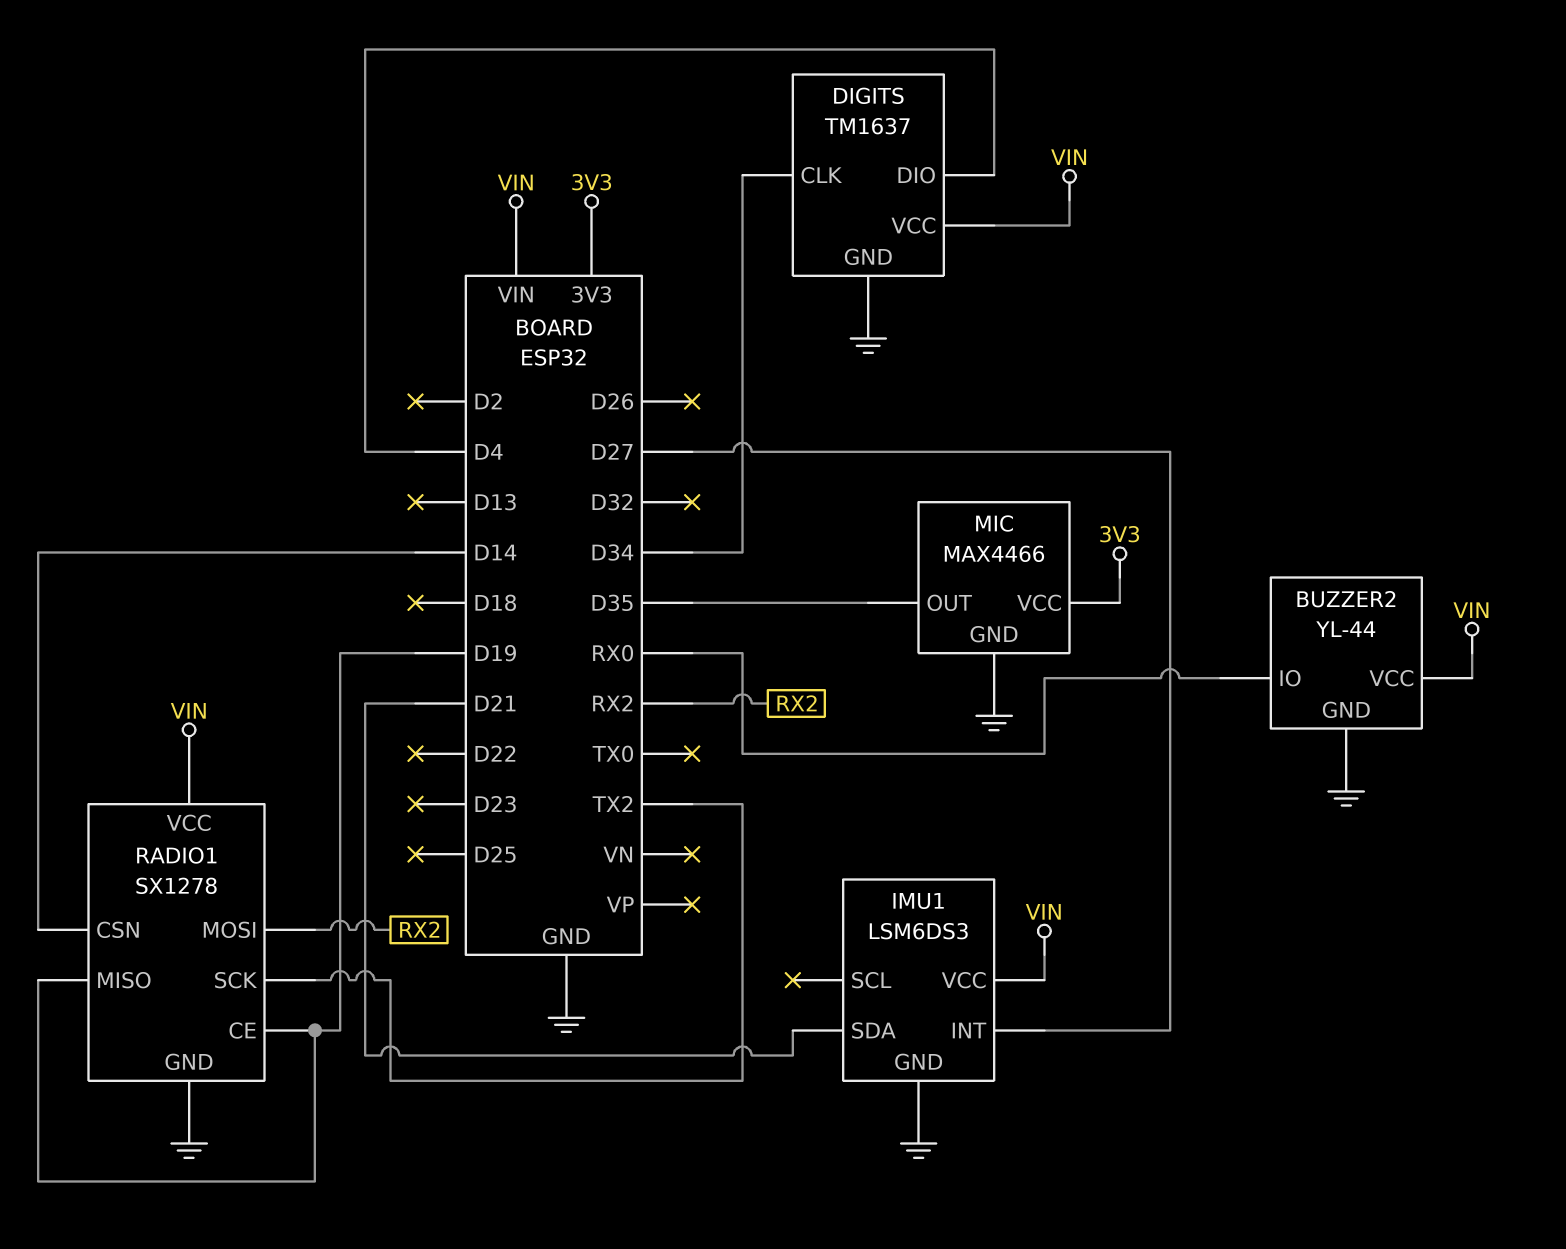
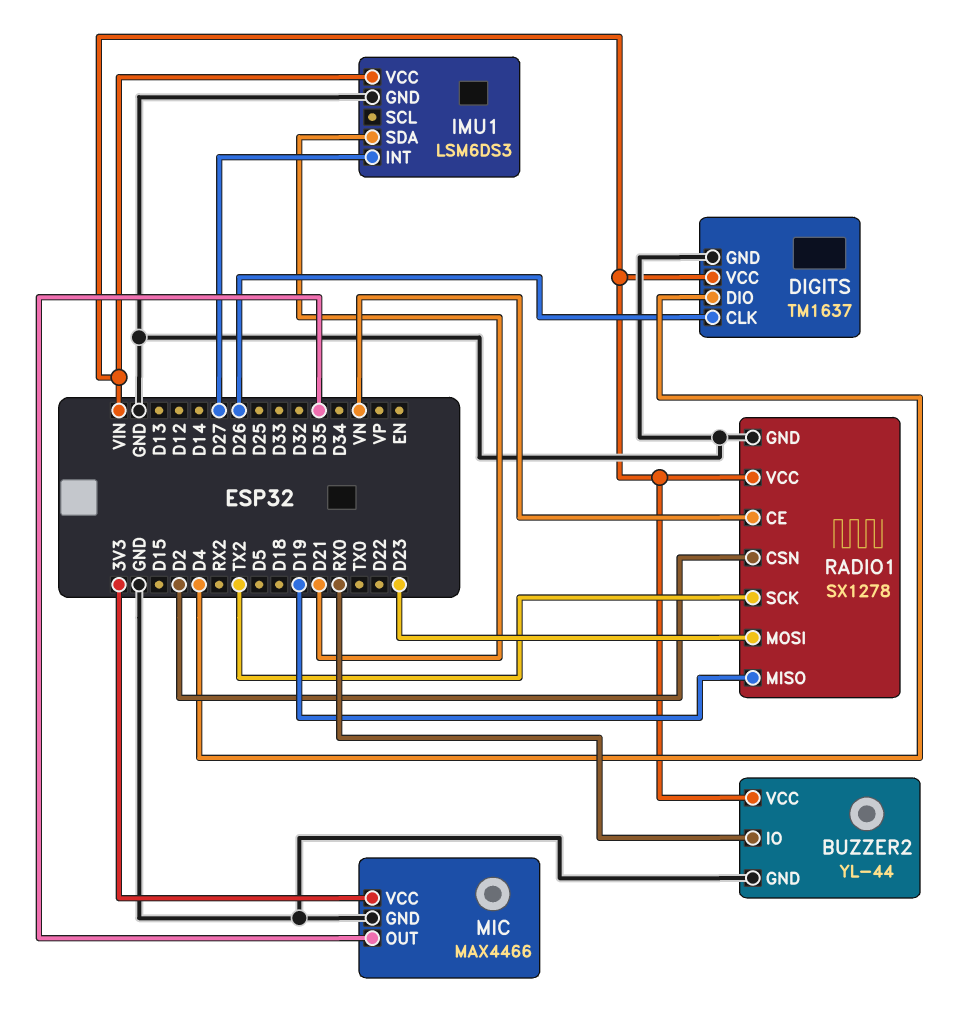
DIGITS pin CLK: D34 -> D26
RADIO1 pin CE: D19 -> VN
RADIO1 pin CSN: D14 -> D2
RADIO1 pin MOSI: RX2 -> D23

